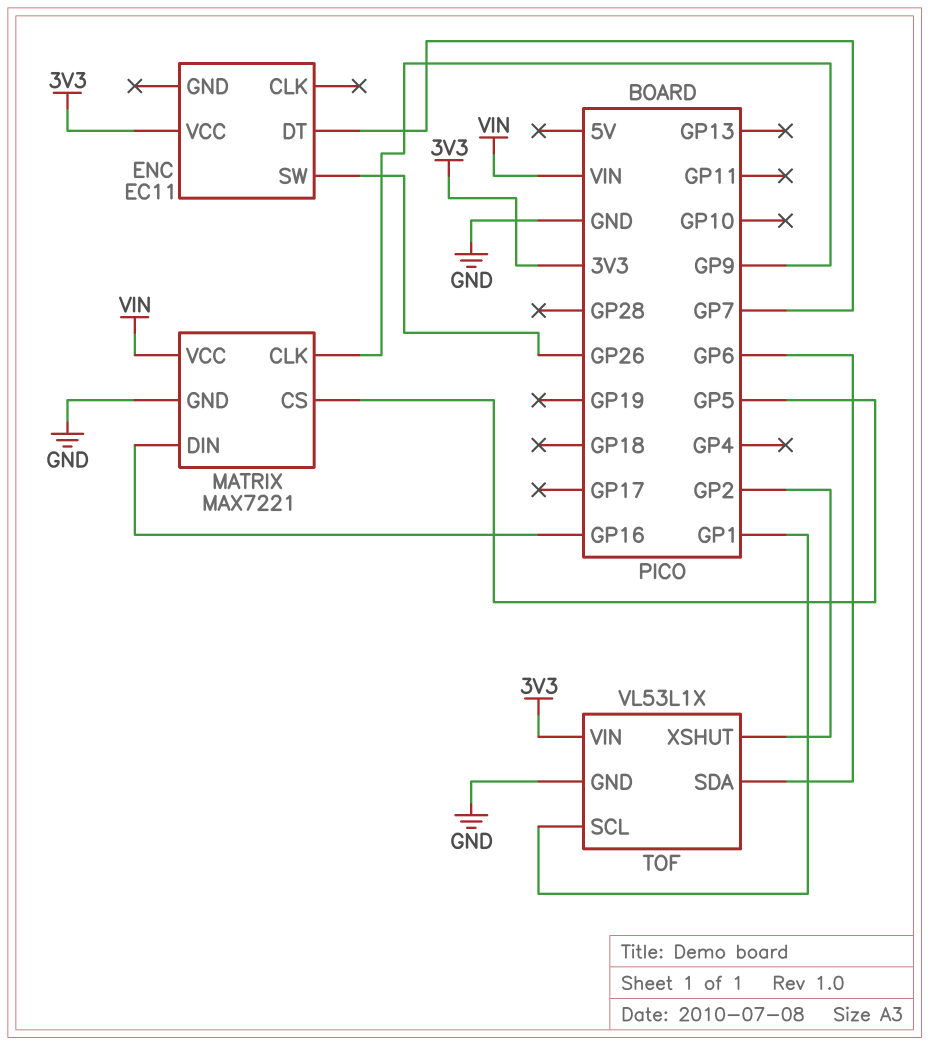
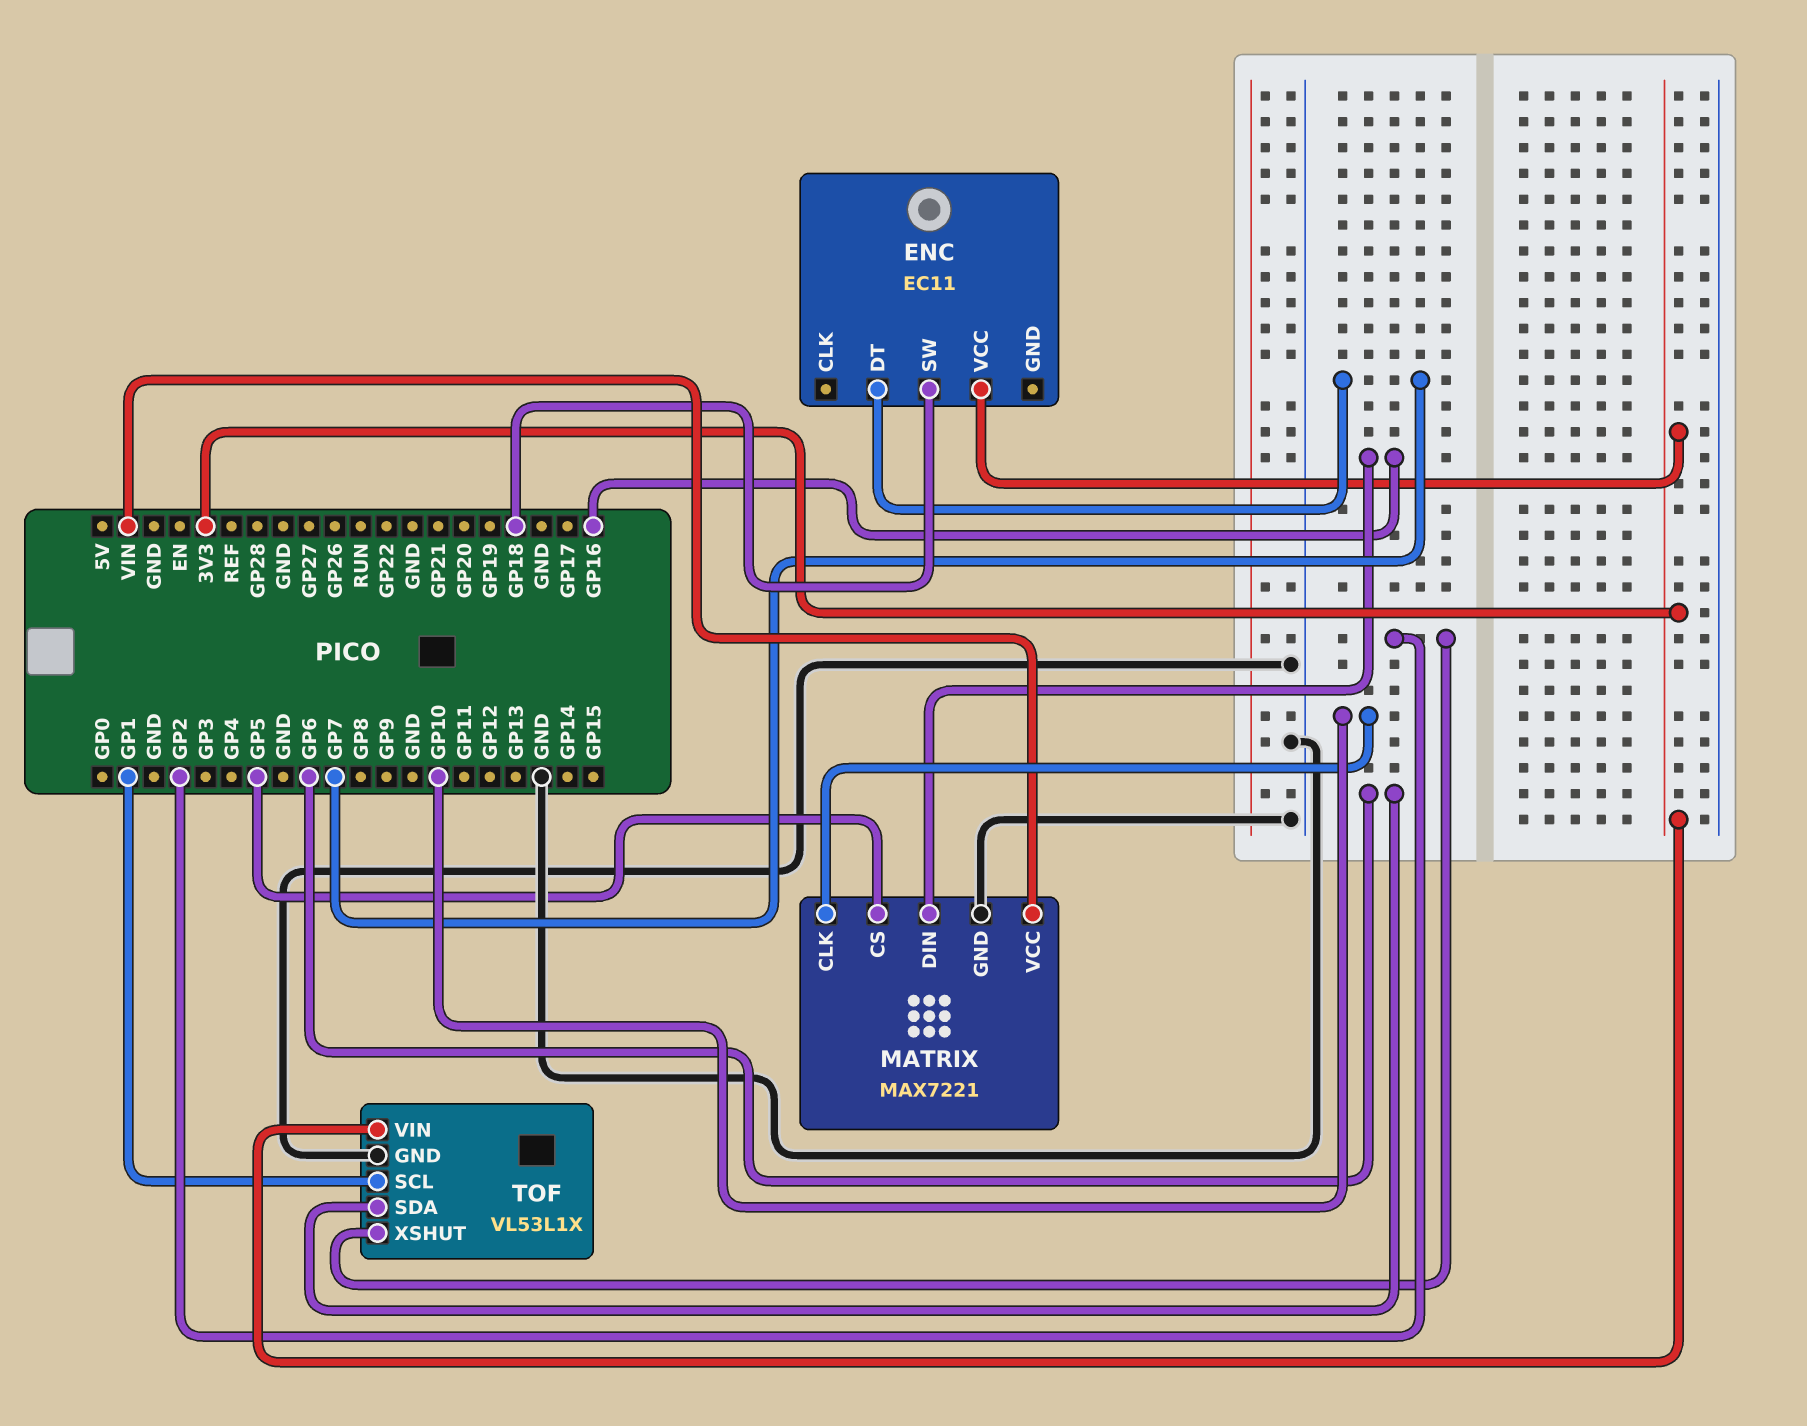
ENC pin SW: GP26 -> GP18
MATRIX pin CLK: GP9 -> GP10

